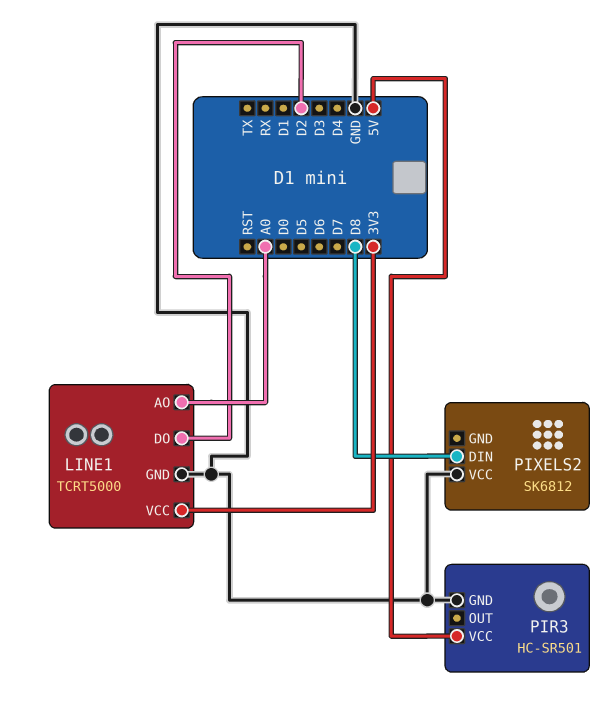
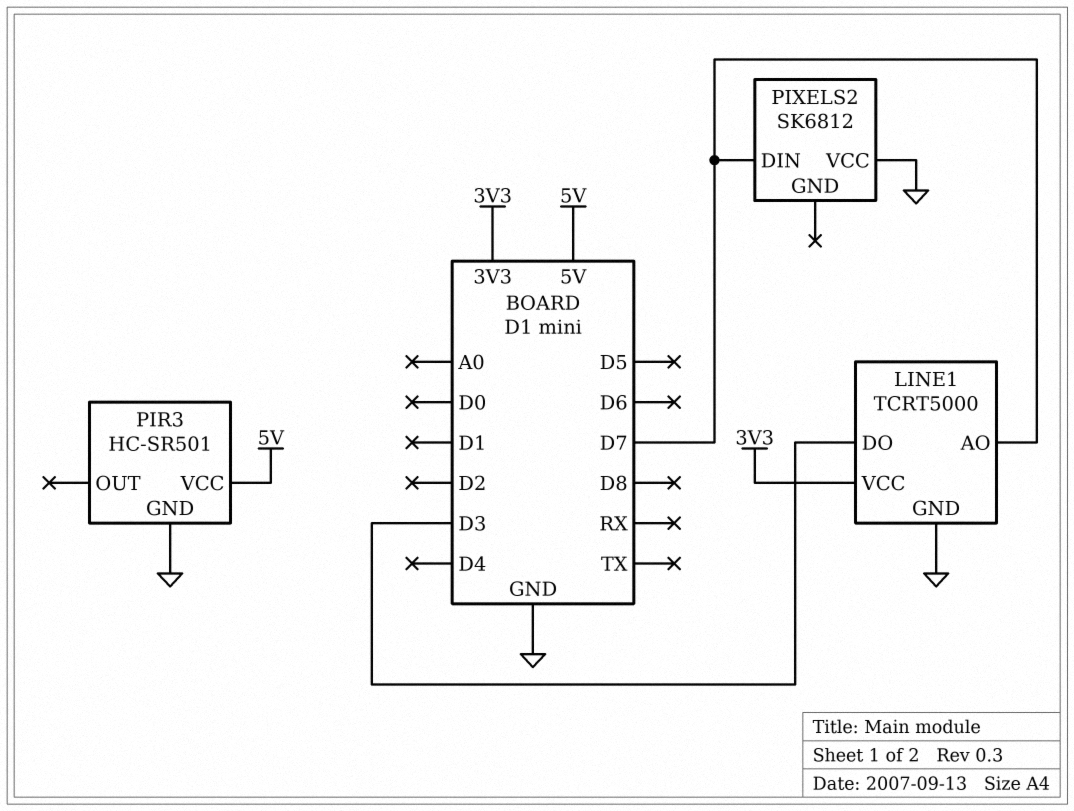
LINE1 pin AO: A0 -> D7
LINE1 pin DO: D2 -> D3
PIXELS2 pin DIN: D8 -> D7

